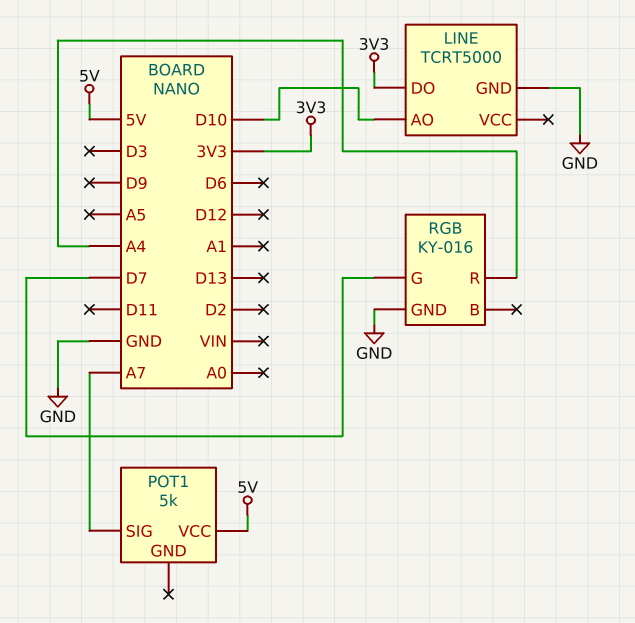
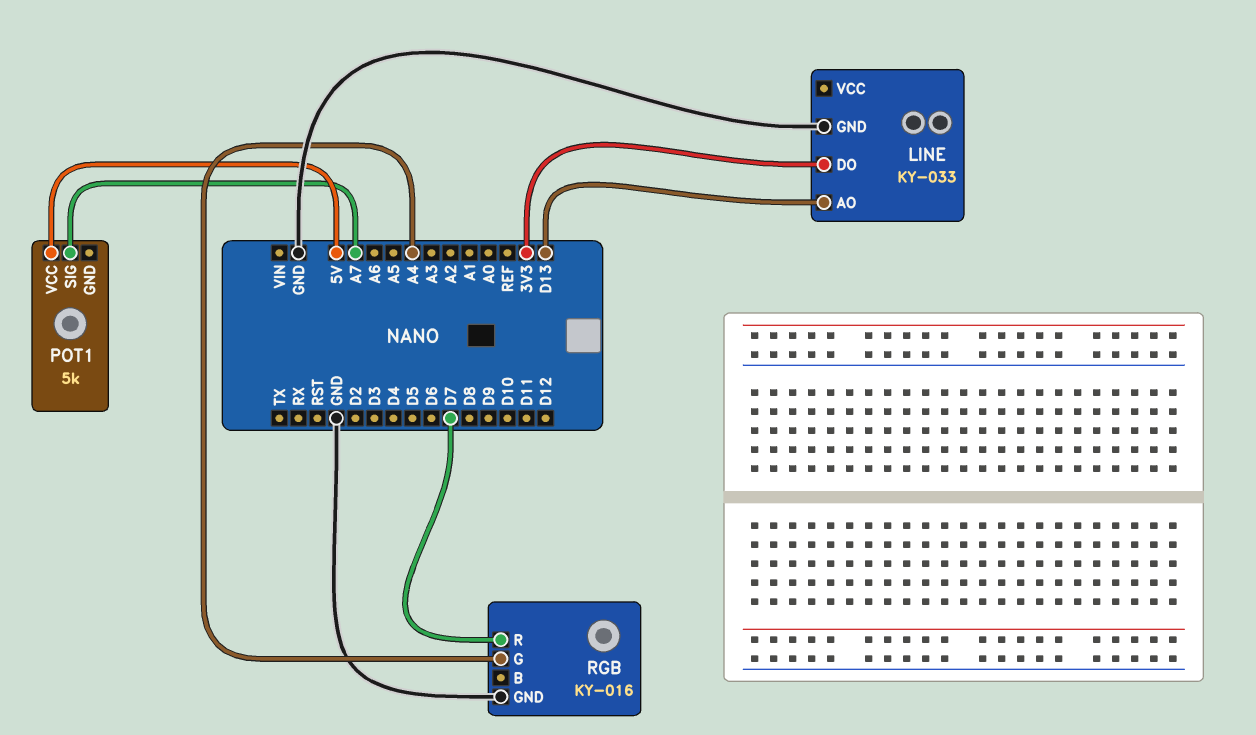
LINE: TCRT5000 -> KY-033
LINE pin AO: D10 -> D13
RGB pin G: D7 -> A4
RGB pin R: A4 -> D7

